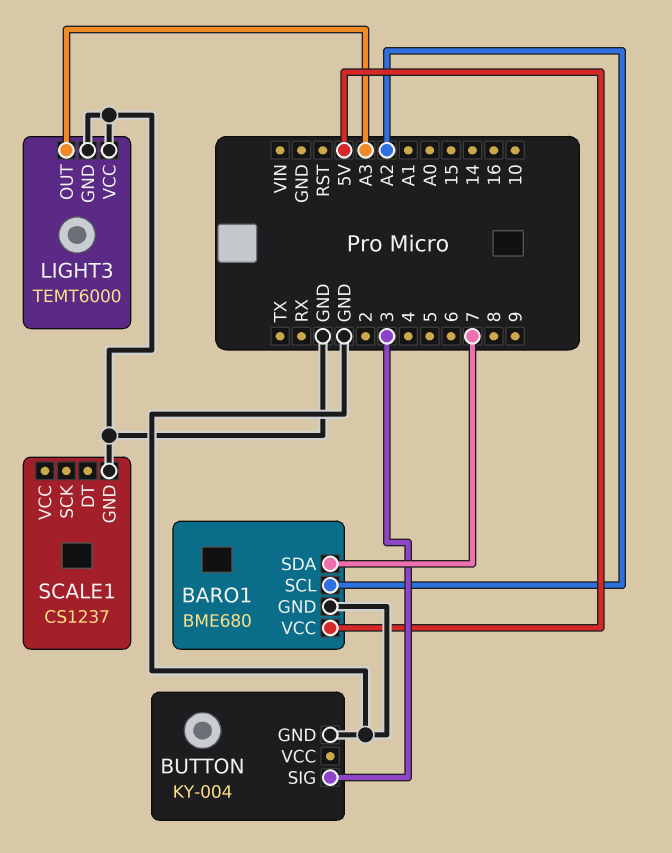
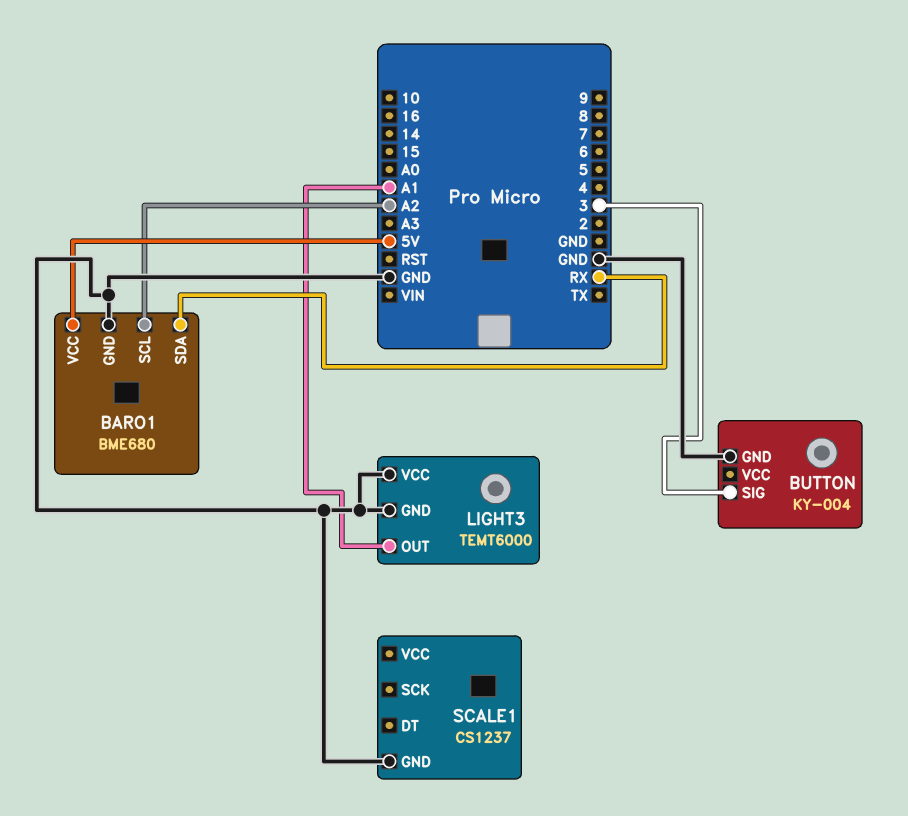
BARO1 pin SDA: 7 -> RX
LIGHT3 pin OUT: A3 -> A1

